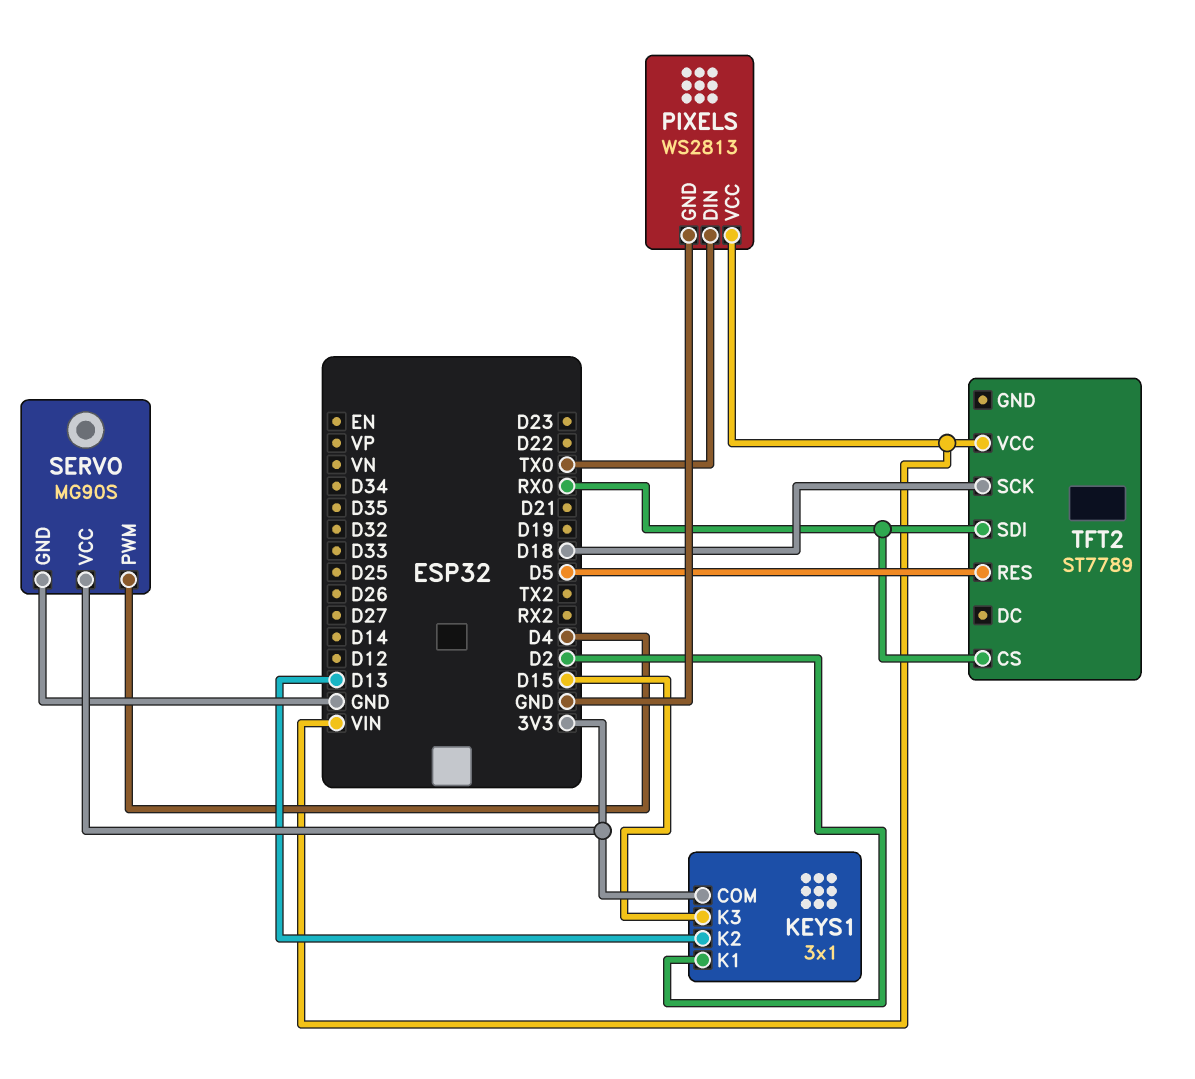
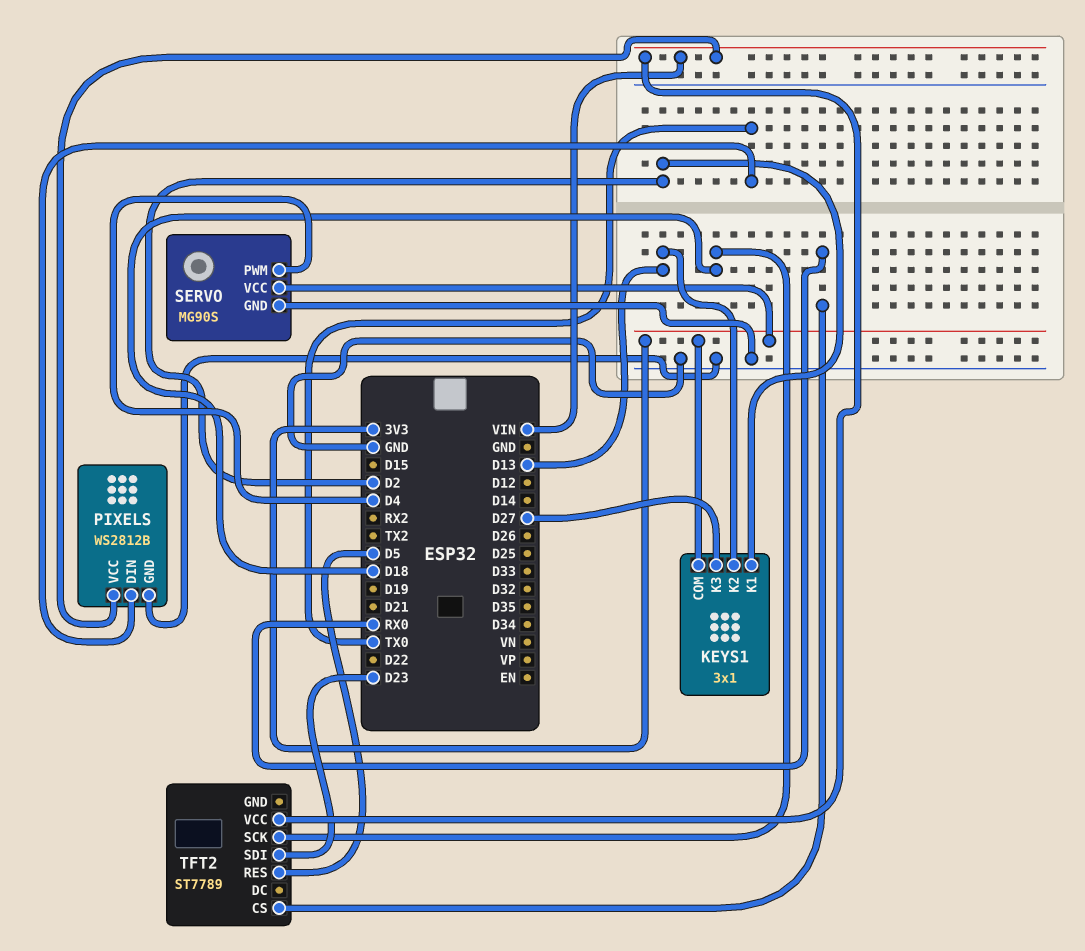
KEYS1 pin K3: D15 -> D27
PIXELS: WS2813 -> WS2812B
TFT2 pin SDI: RX0 -> D23

